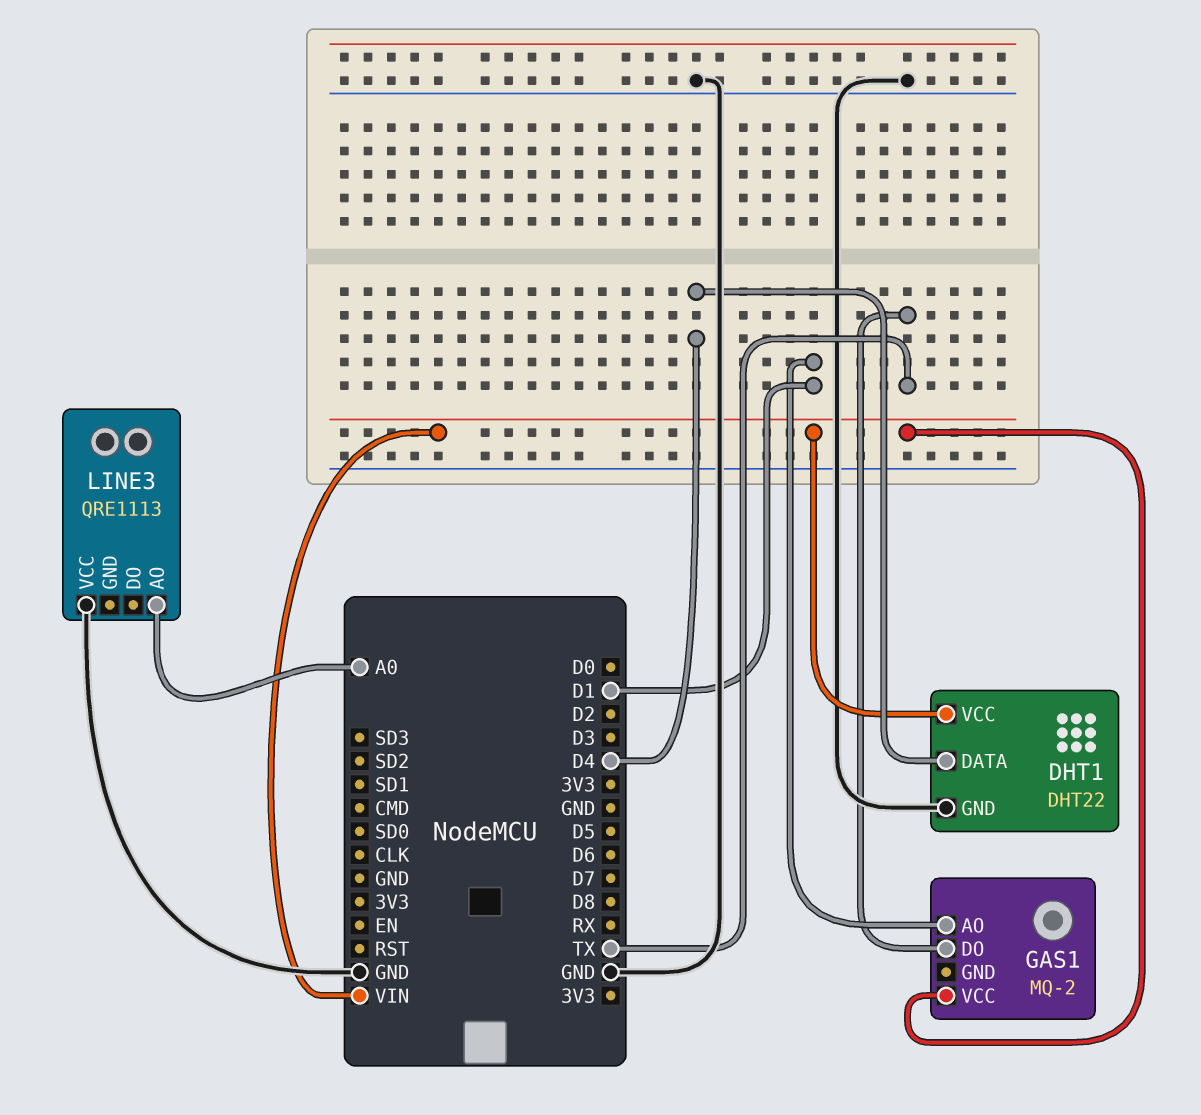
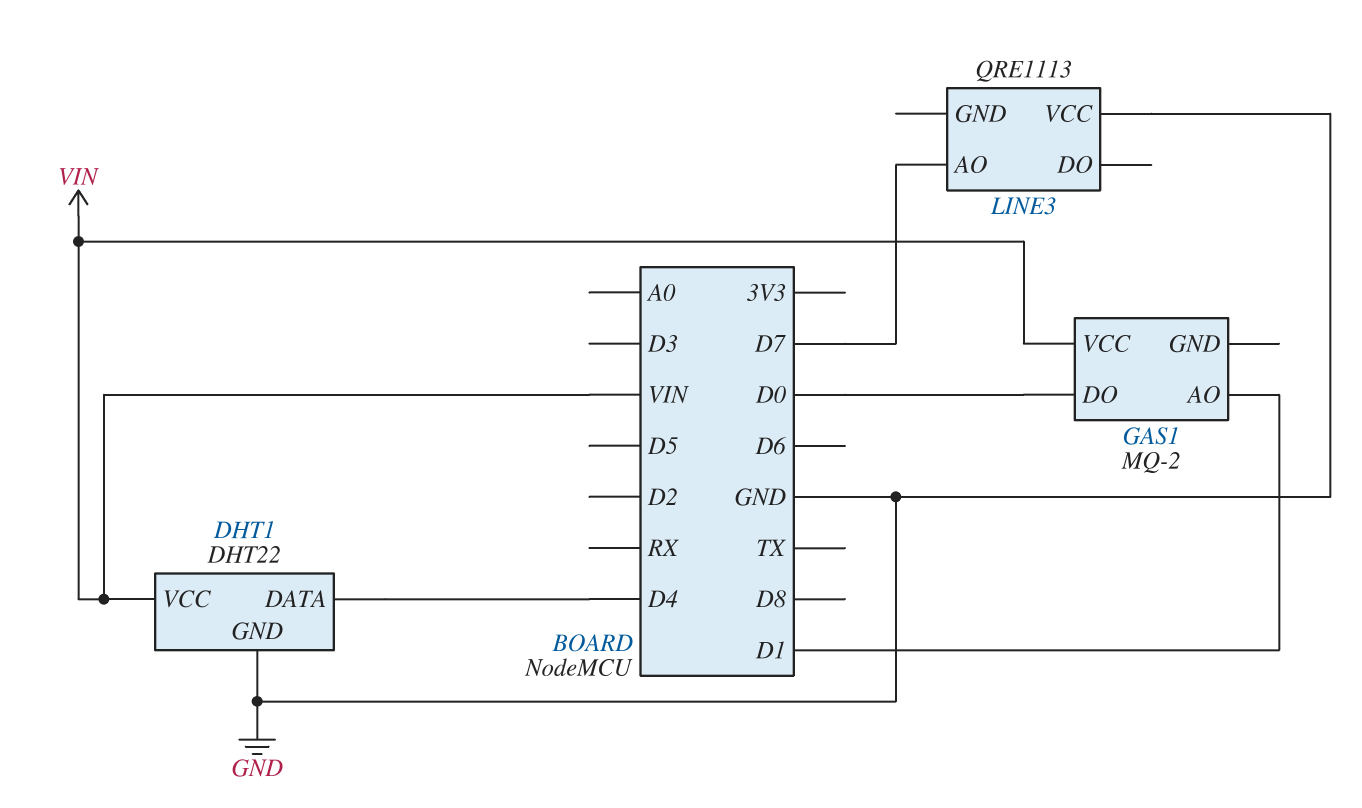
GAS1 pin DO: TX -> D0
LINE3 pin AO: A0 -> D7

